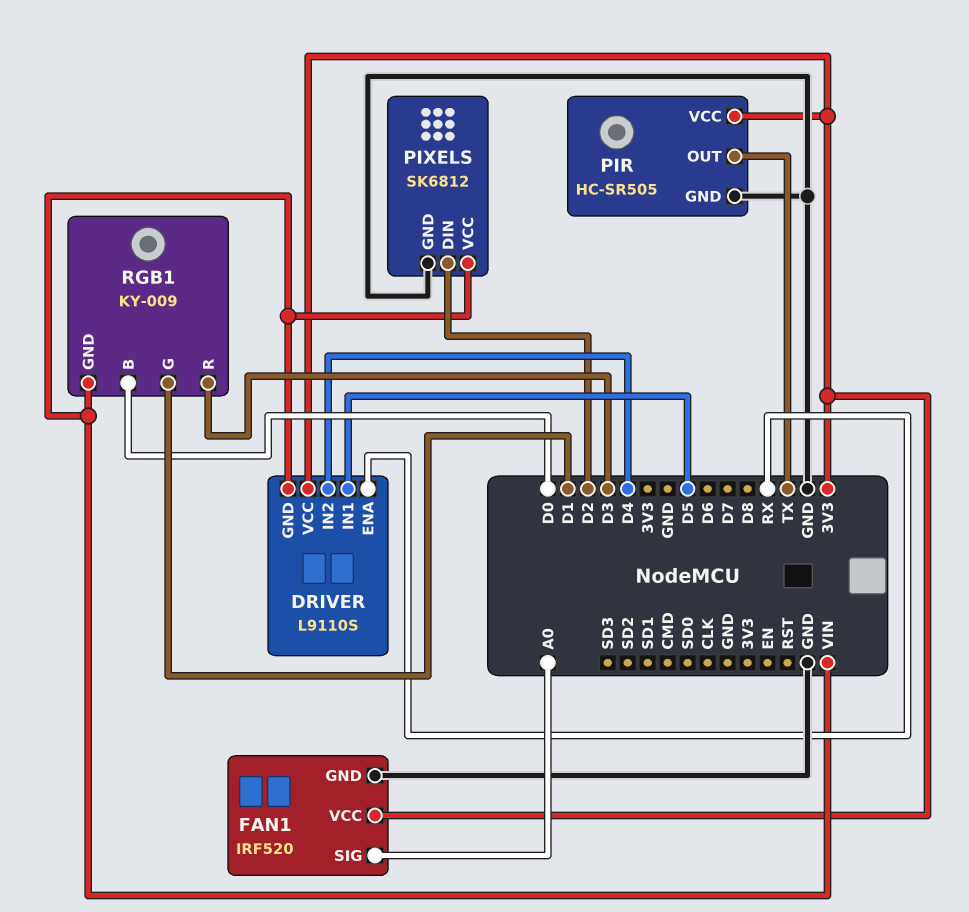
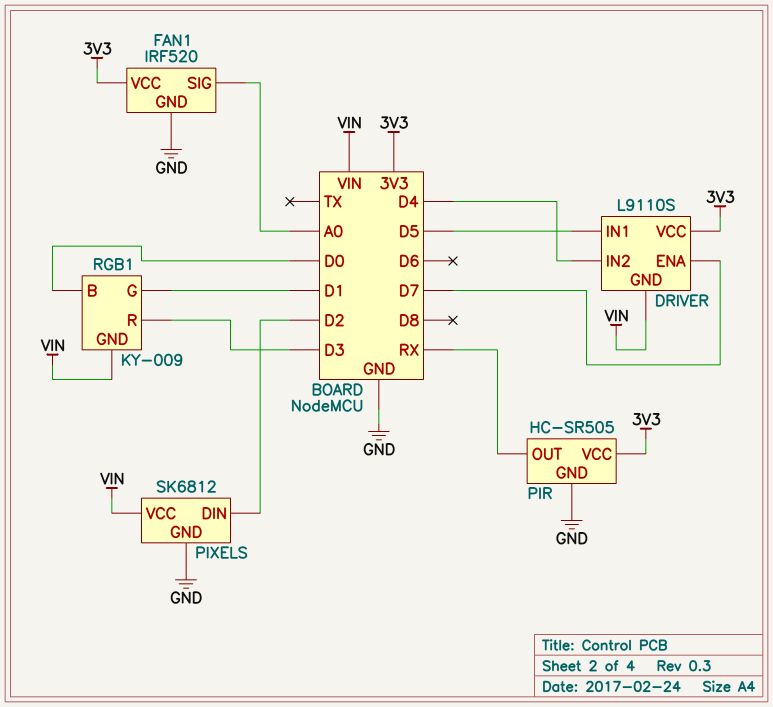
DRIVER pin ENA: RX -> D7
PIR pin OUT: TX -> RX

